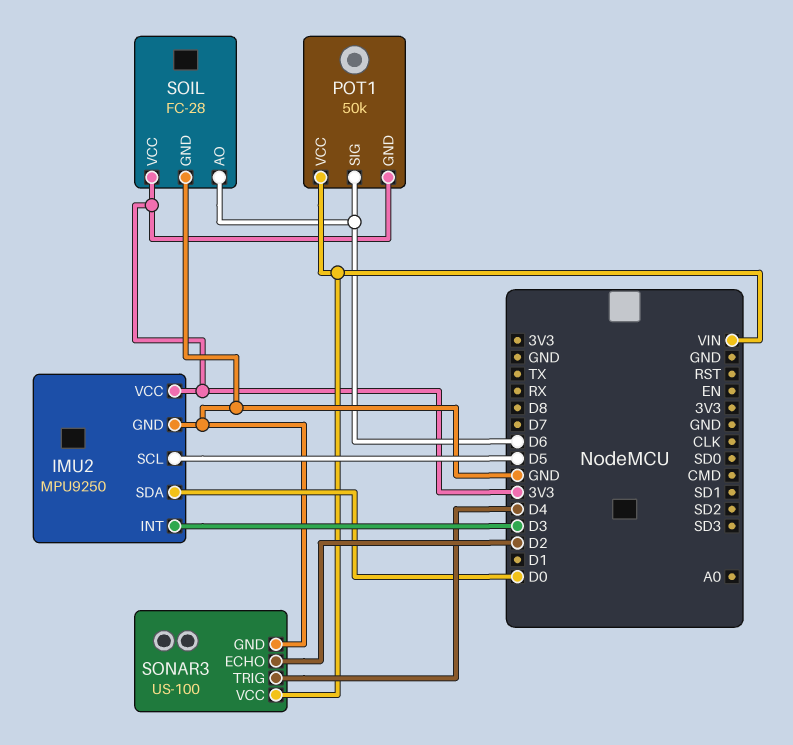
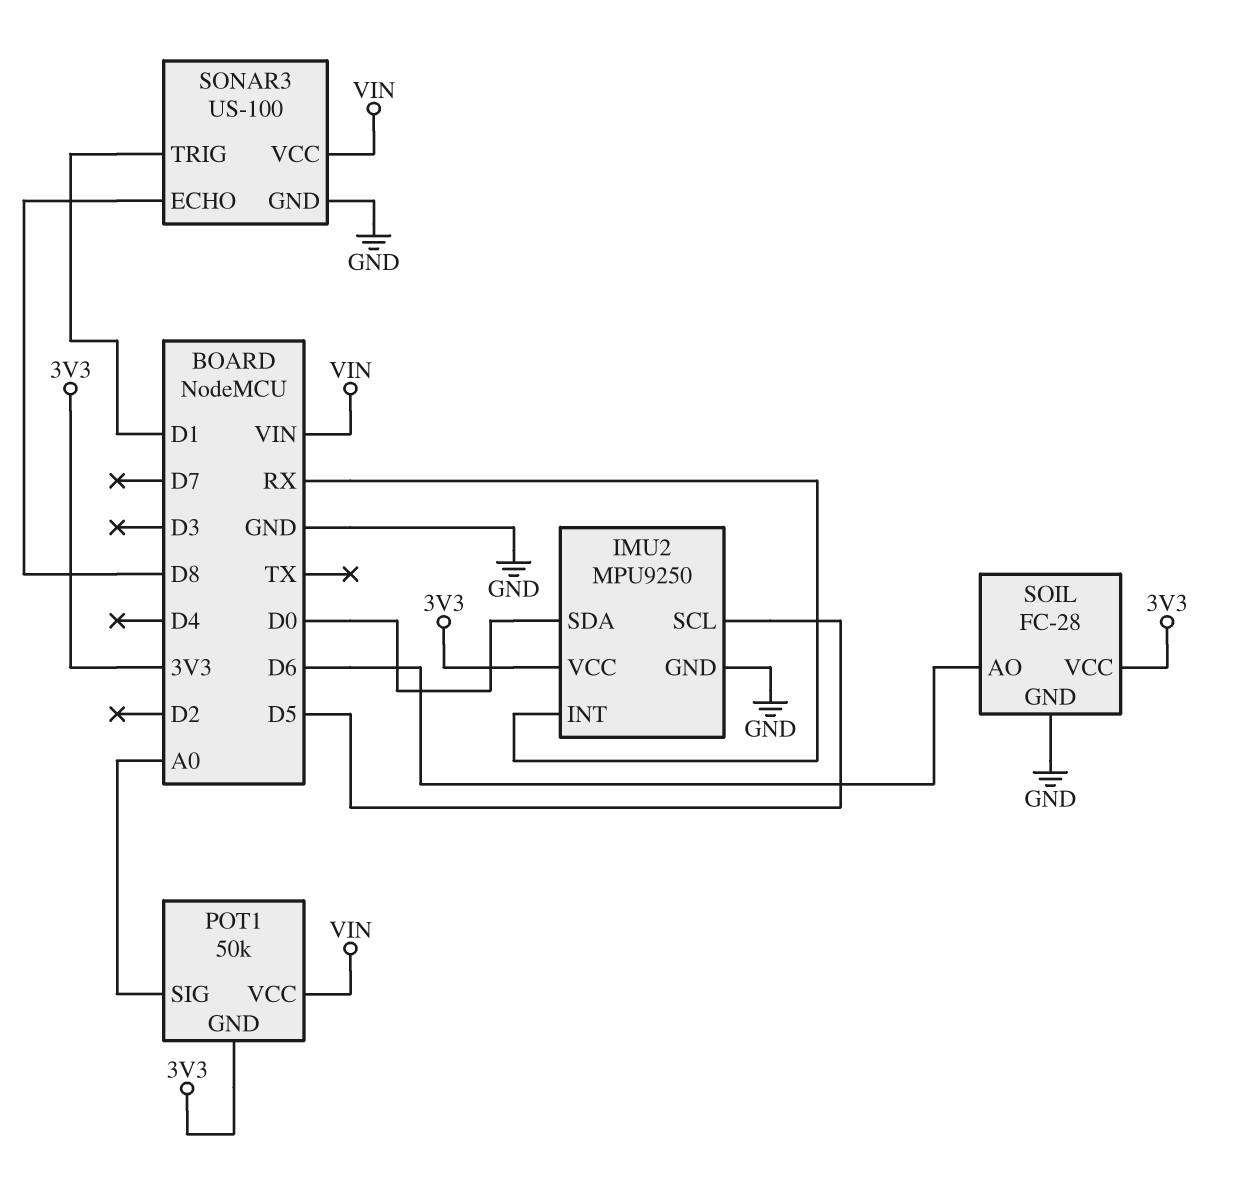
IMU2 pin INT: D3 -> RX
POT1 pin SIG: D6 -> A0
SONAR3 pin ECHO: D2 -> D8
SONAR3 pin TRIG: D4 -> D1

